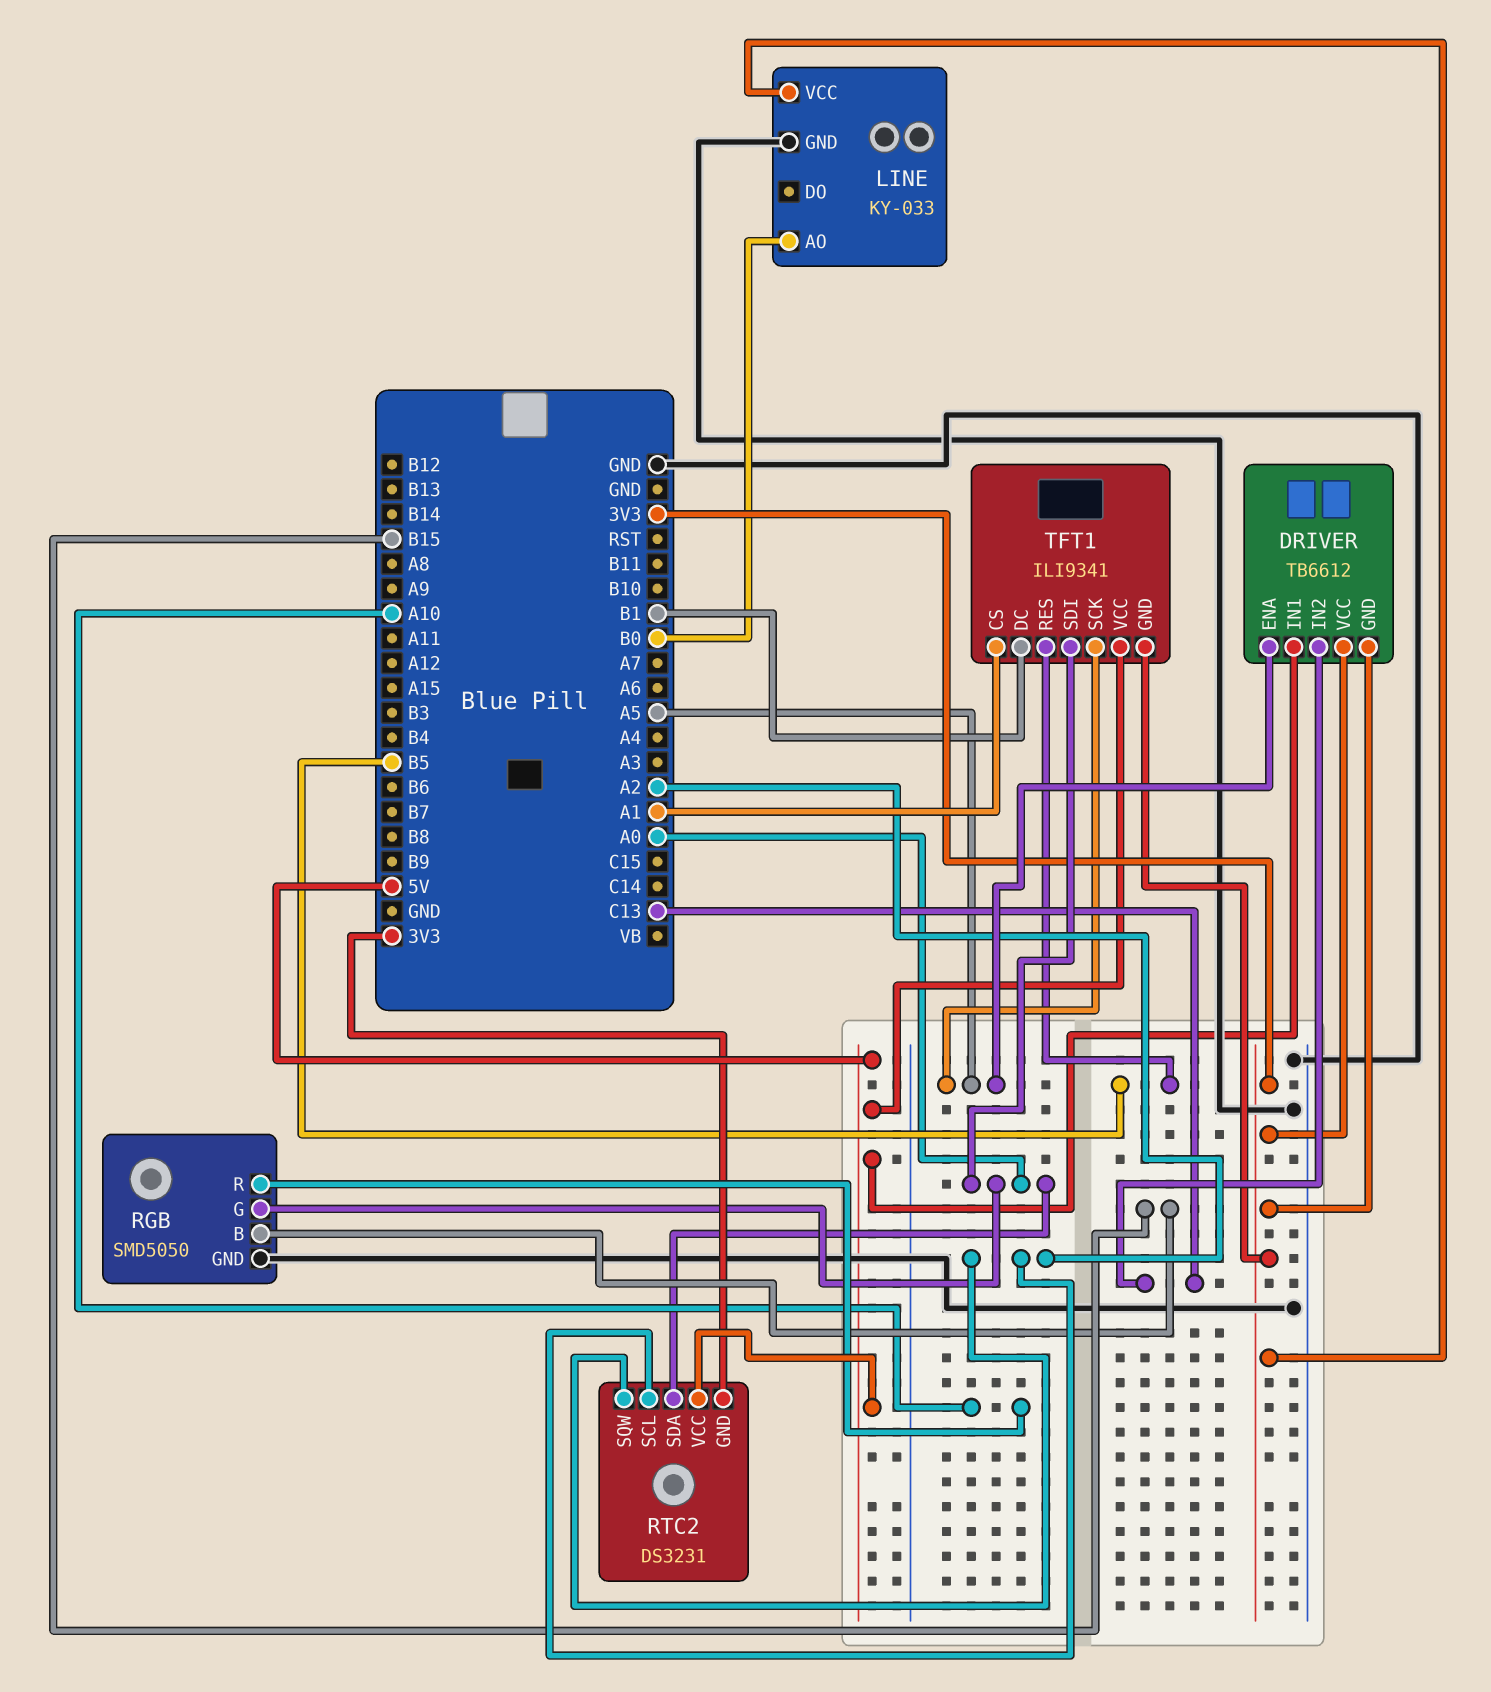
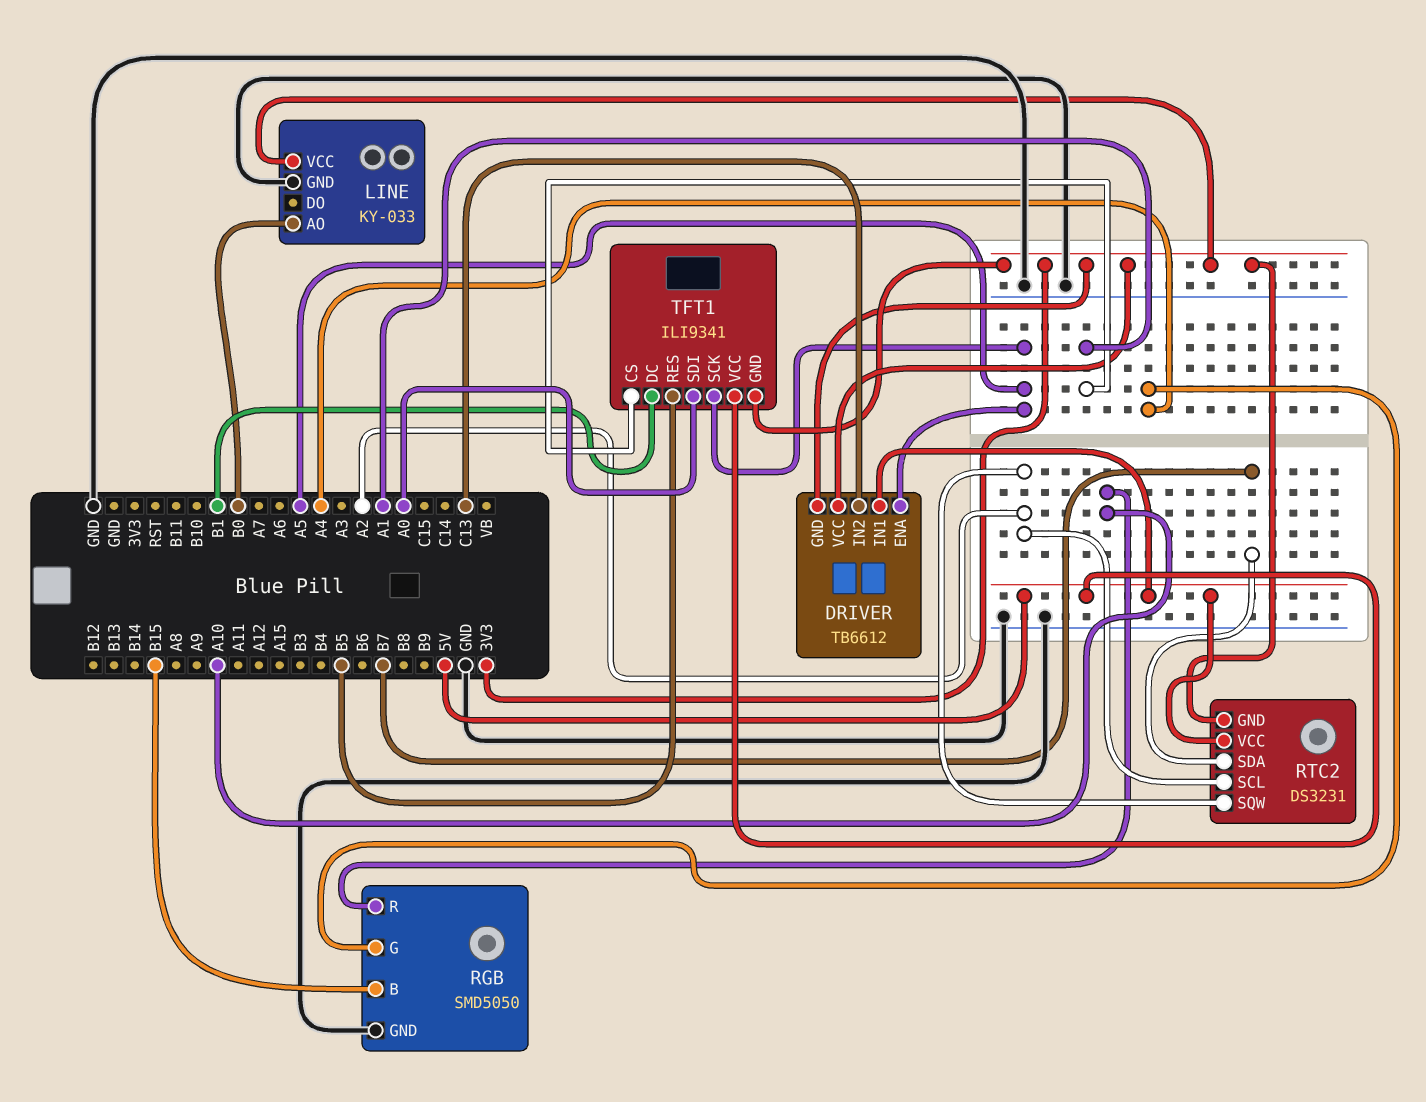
RGB pin G: A0 -> A4
RTC2 pin SDA: A0 -> B7

